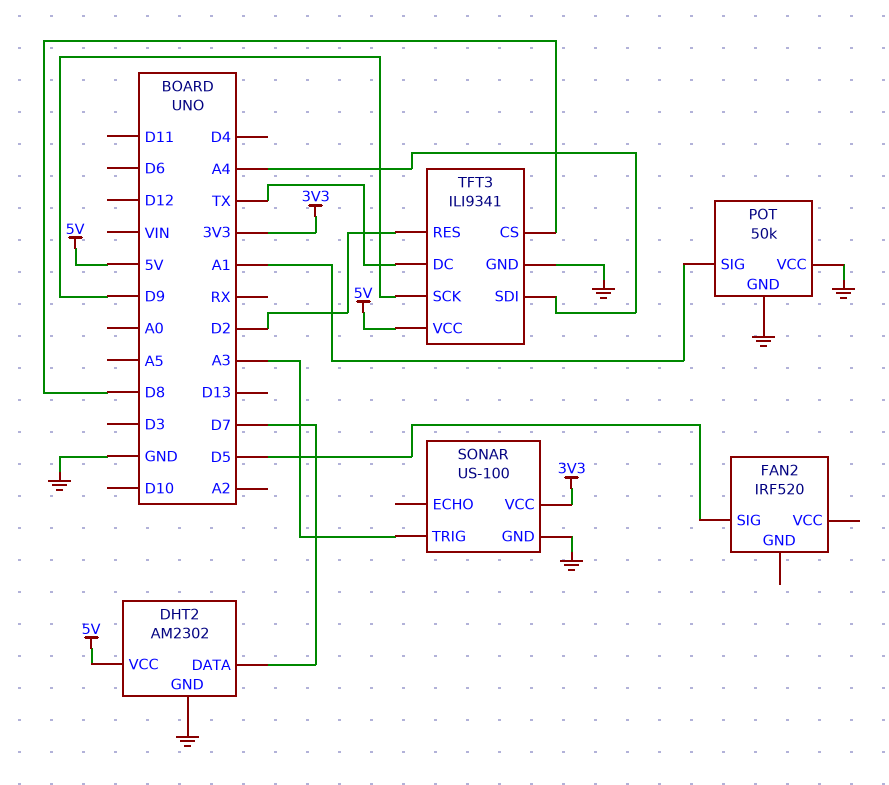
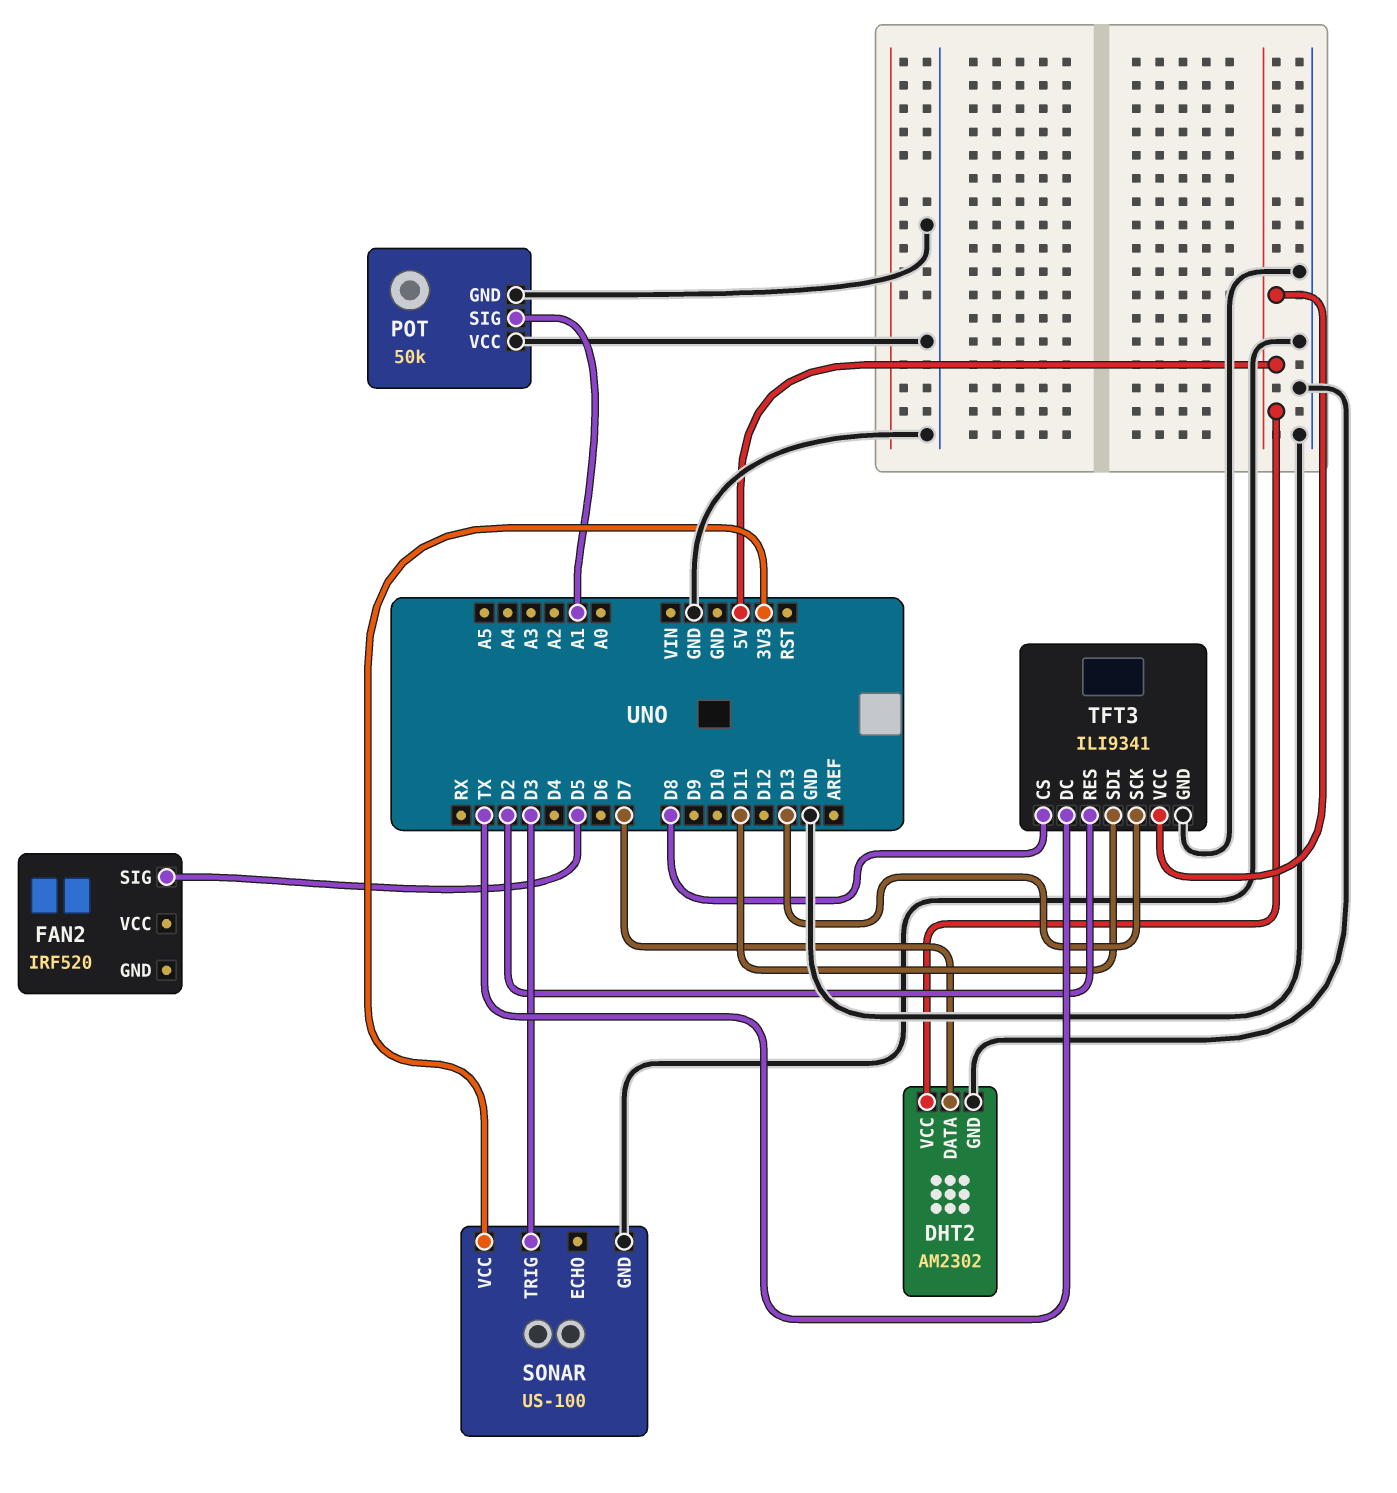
SONAR pin TRIG: A3 -> D3
TFT3 pin SCK: D9 -> D13
TFT3 pin SDI: A4 -> D11

